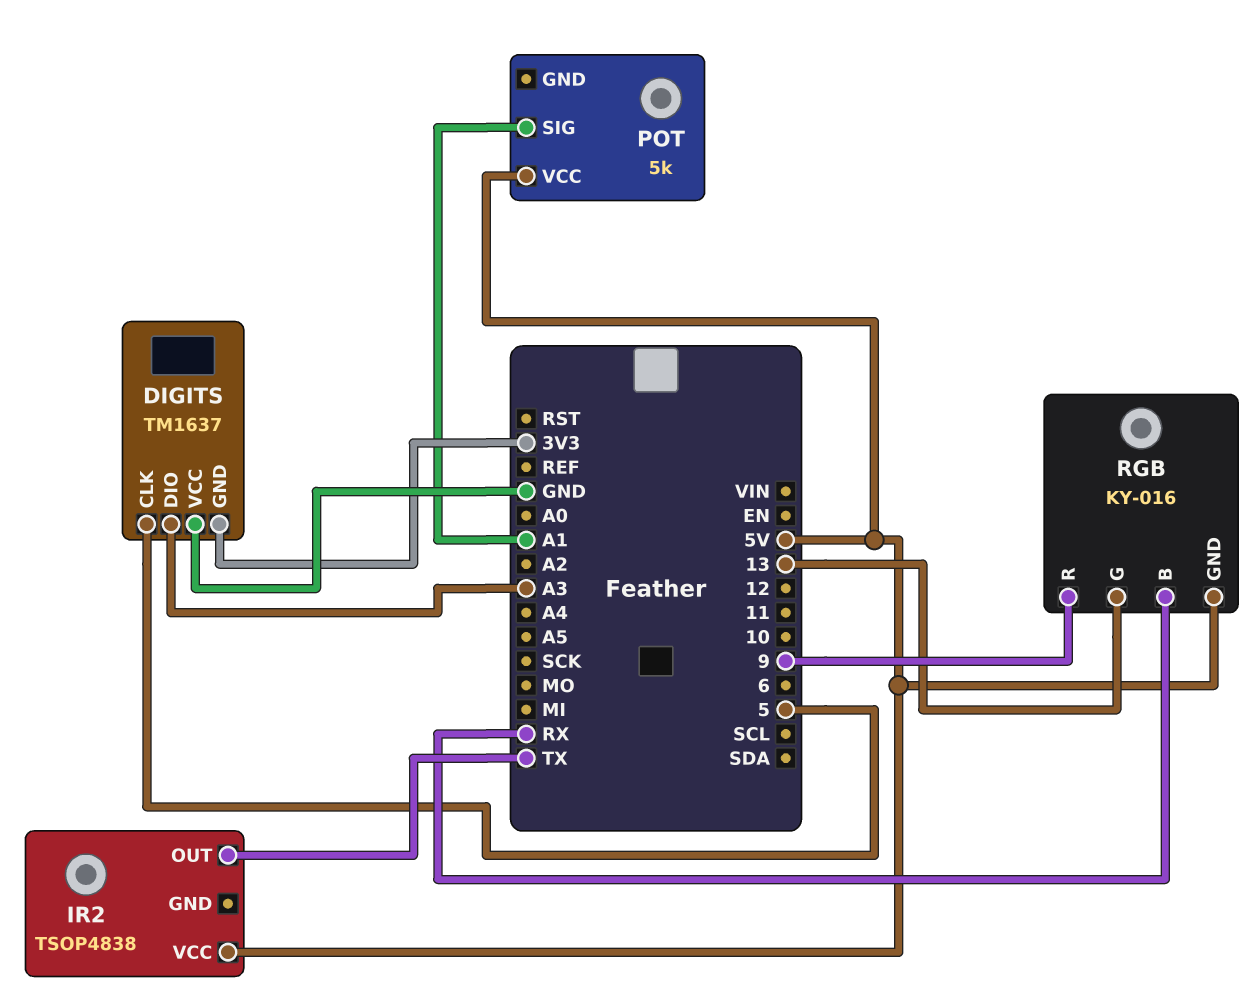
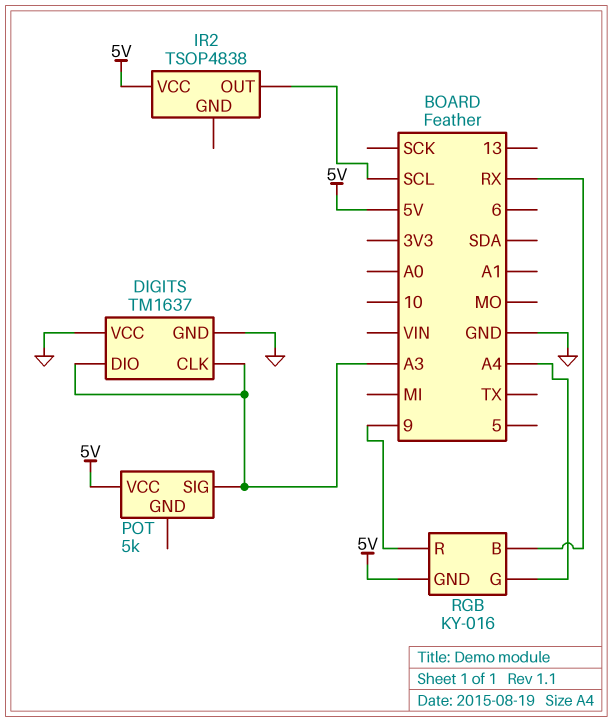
DIGITS pin CLK: 5 -> A3
DIGITS pin GND: 3V3 -> GND
IR2 pin OUT: TX -> SCL
POT pin SIG: A1 -> A3
RGB pin G: 13 -> A4

